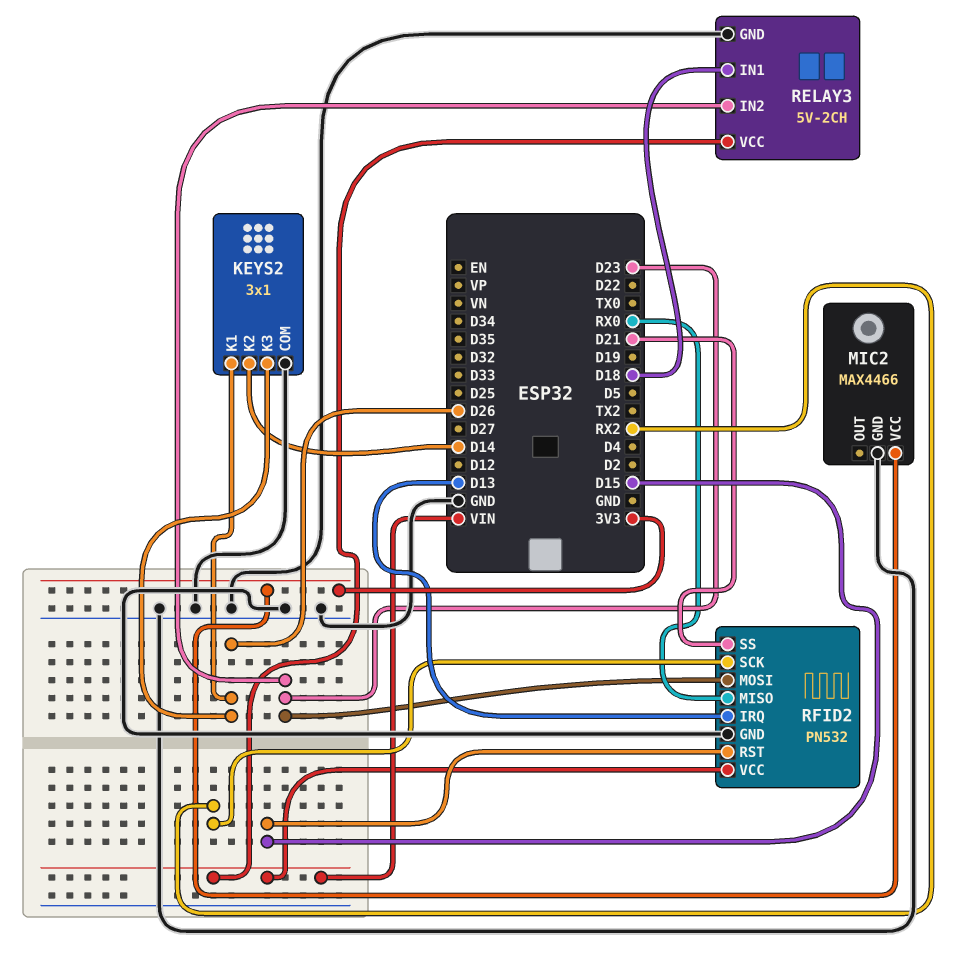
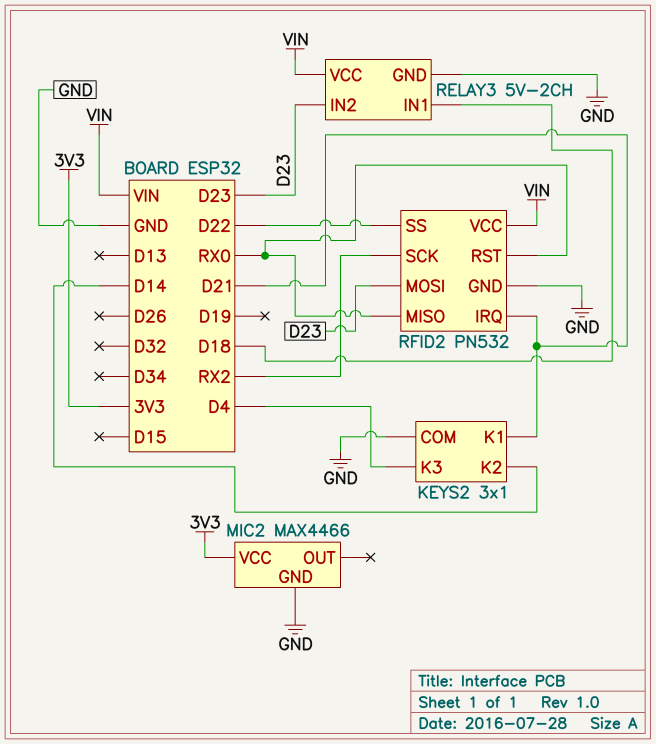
KEYS2 pin K1: D26 -> D21
KEYS2 pin K3: D26 -> D4
RFID2 pin IRQ: D13 -> D21
RFID2 pin RST: D15 -> RX0
RFID2 pin SS: D21 -> D22

